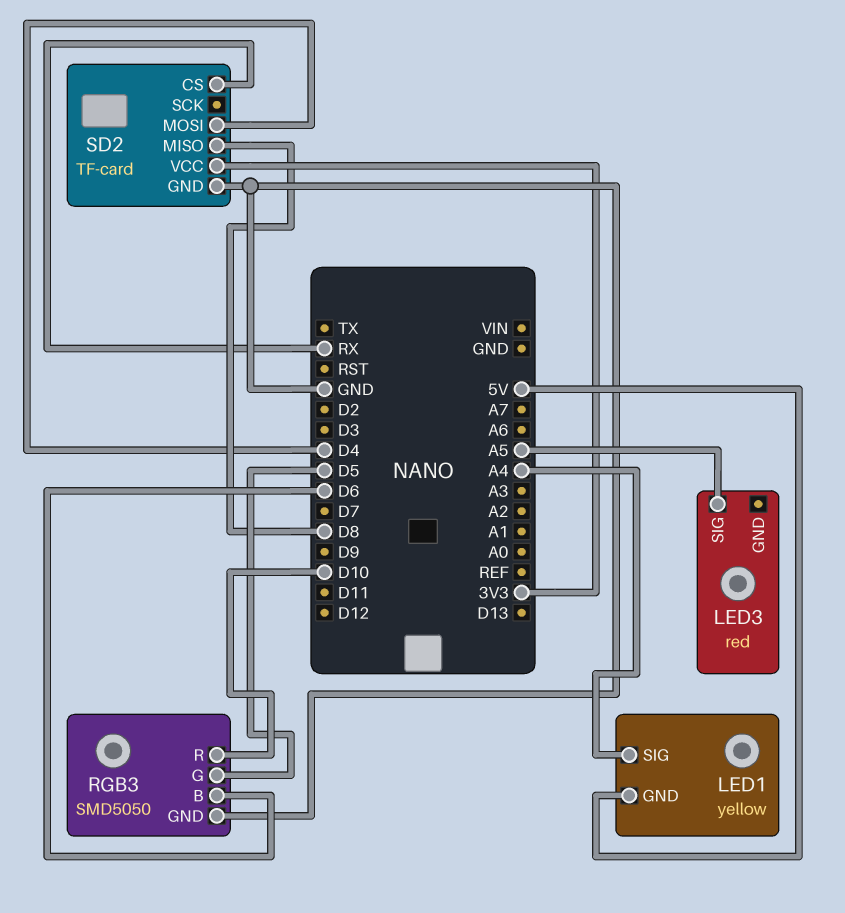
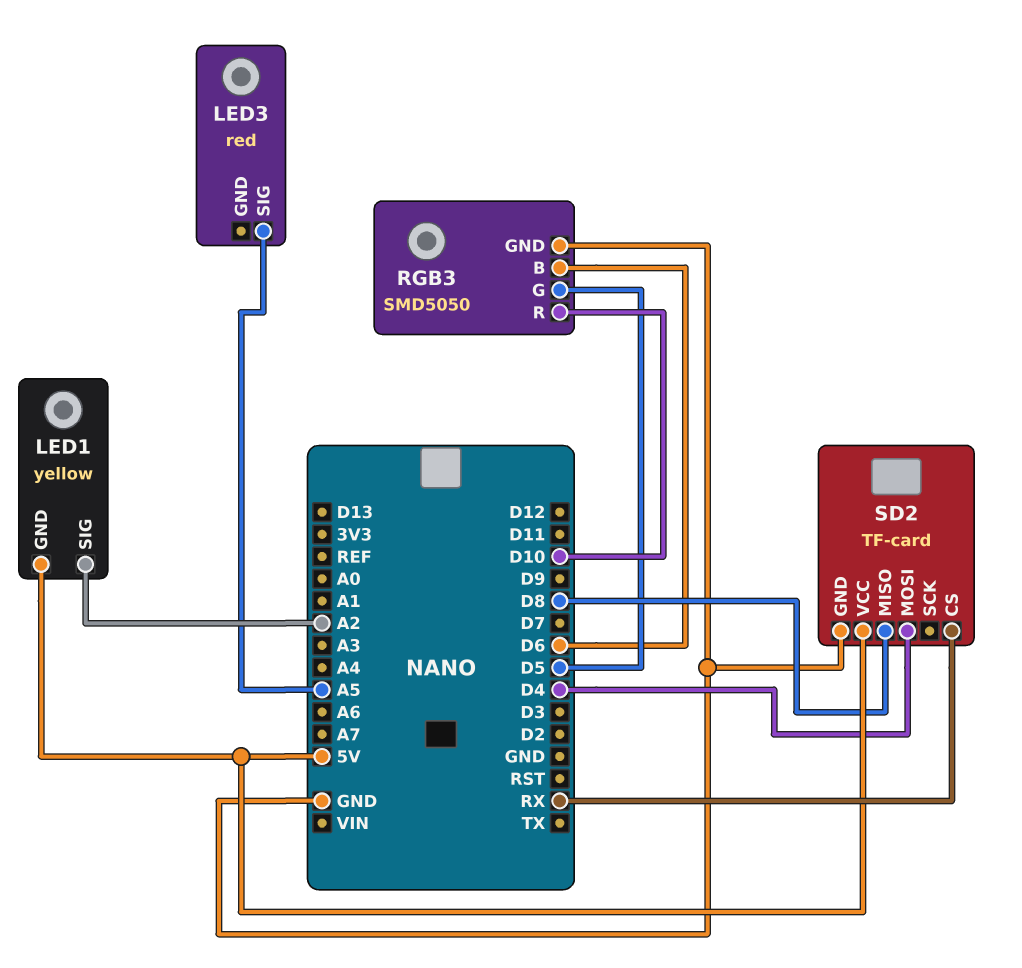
LED1 pin SIG: A4 -> A2
SD2 pin VCC: 3V3 -> 5V

